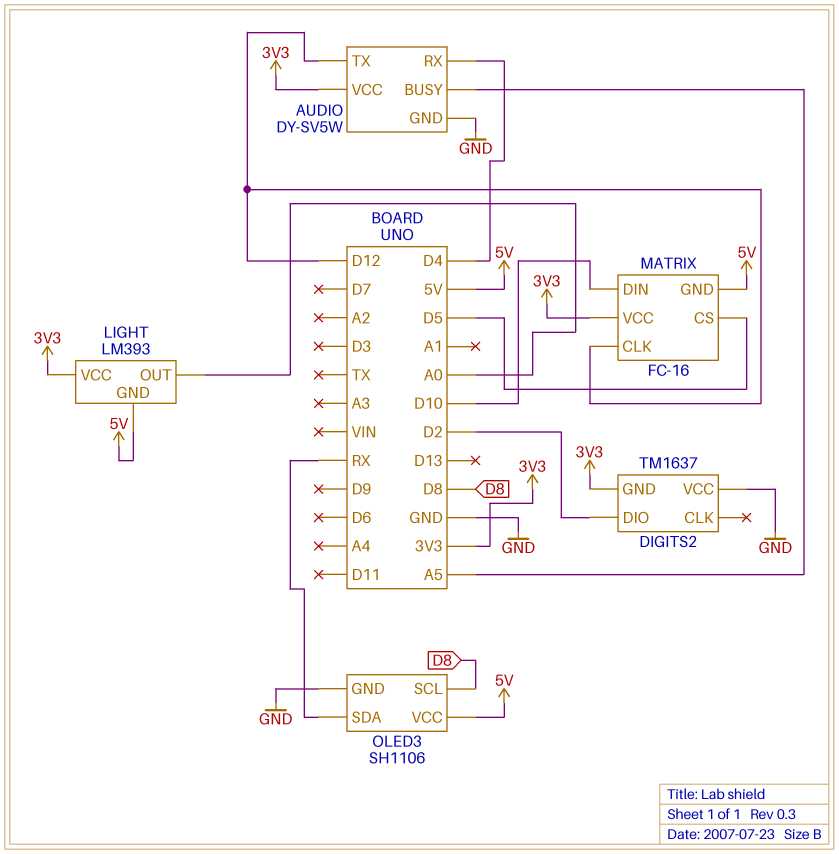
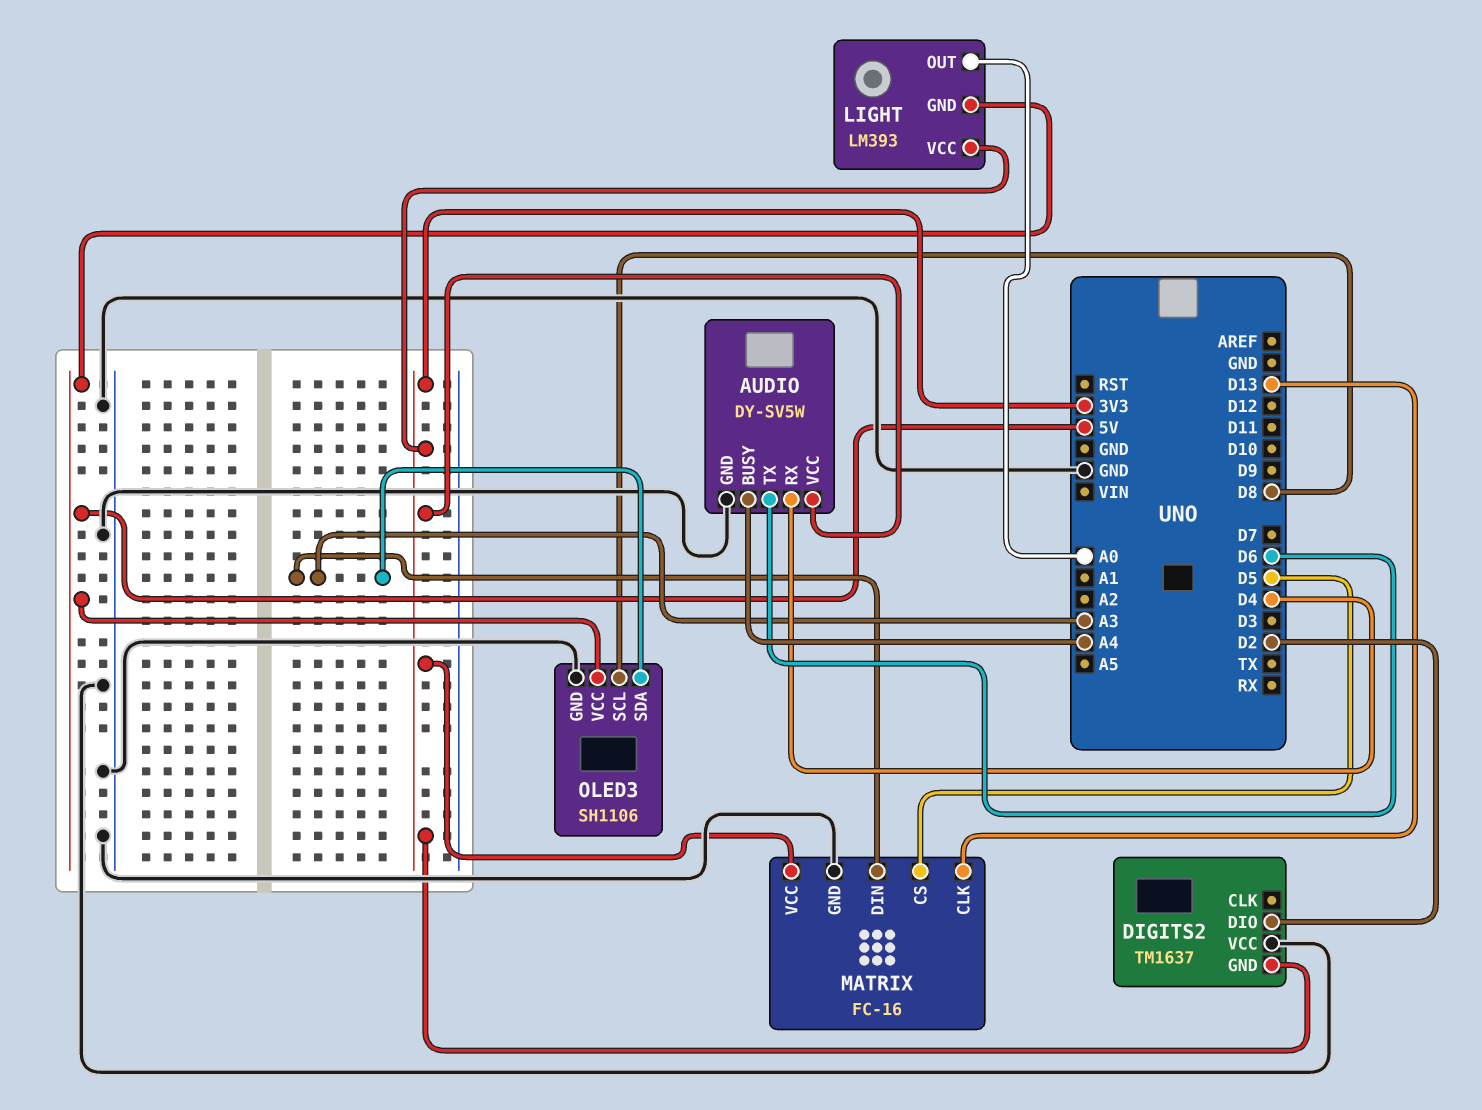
AUDIO pin BUSY: A5 -> A4
AUDIO pin TX: D12 -> D6
MATRIX pin CLK: D12 -> D13
MATRIX pin DIN: D10 -> A3
MATRIX pin GND: 5V -> GND
OLED3 pin SDA: RX -> A3

